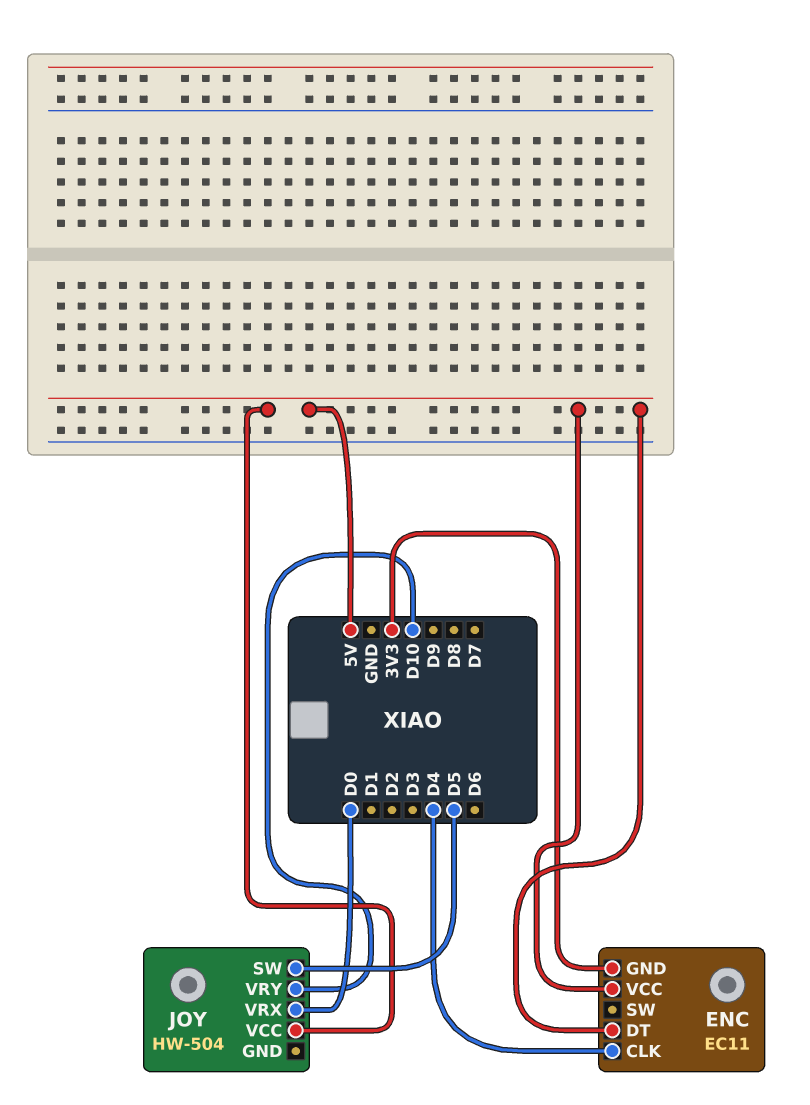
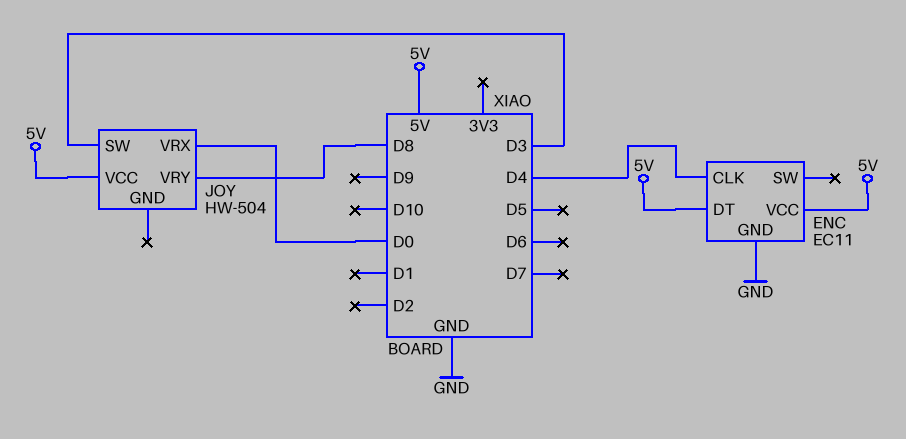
ENC pin GND: 3V3 -> GND
JOY pin SW: D5 -> D3
JOY pin VRY: D10 -> D8

